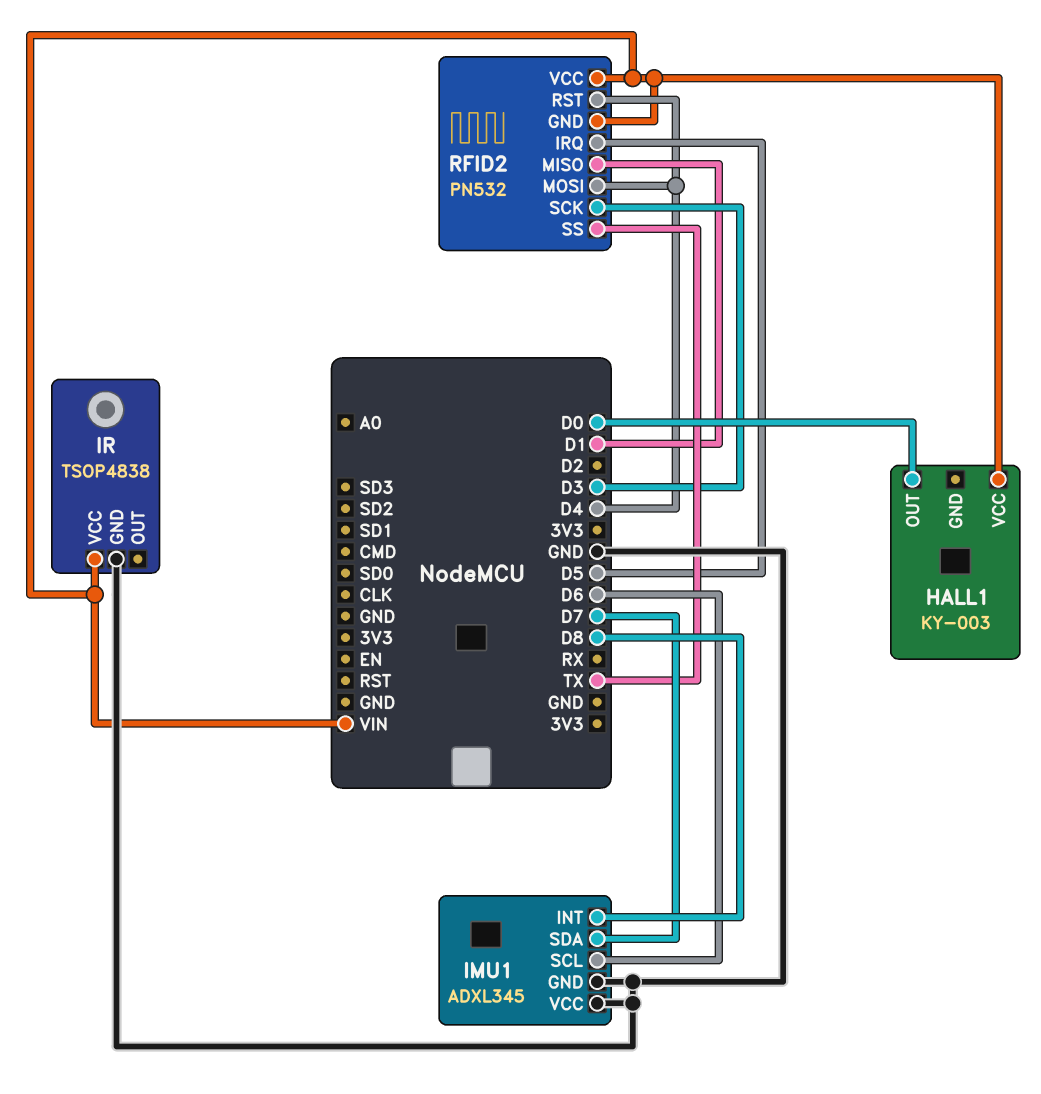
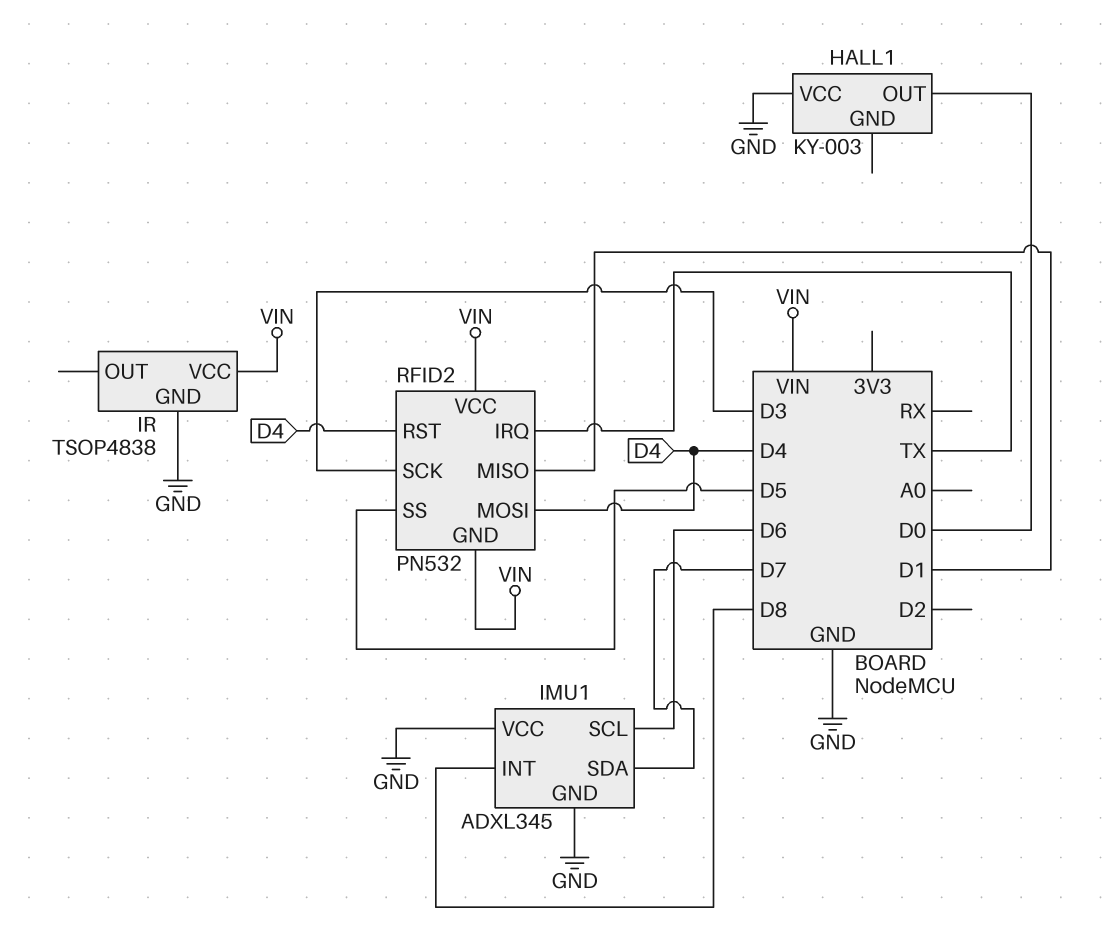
HALL1 pin VCC: VIN -> GND
RFID2 pin IRQ: D5 -> TX
RFID2 pin SS: TX -> D5

